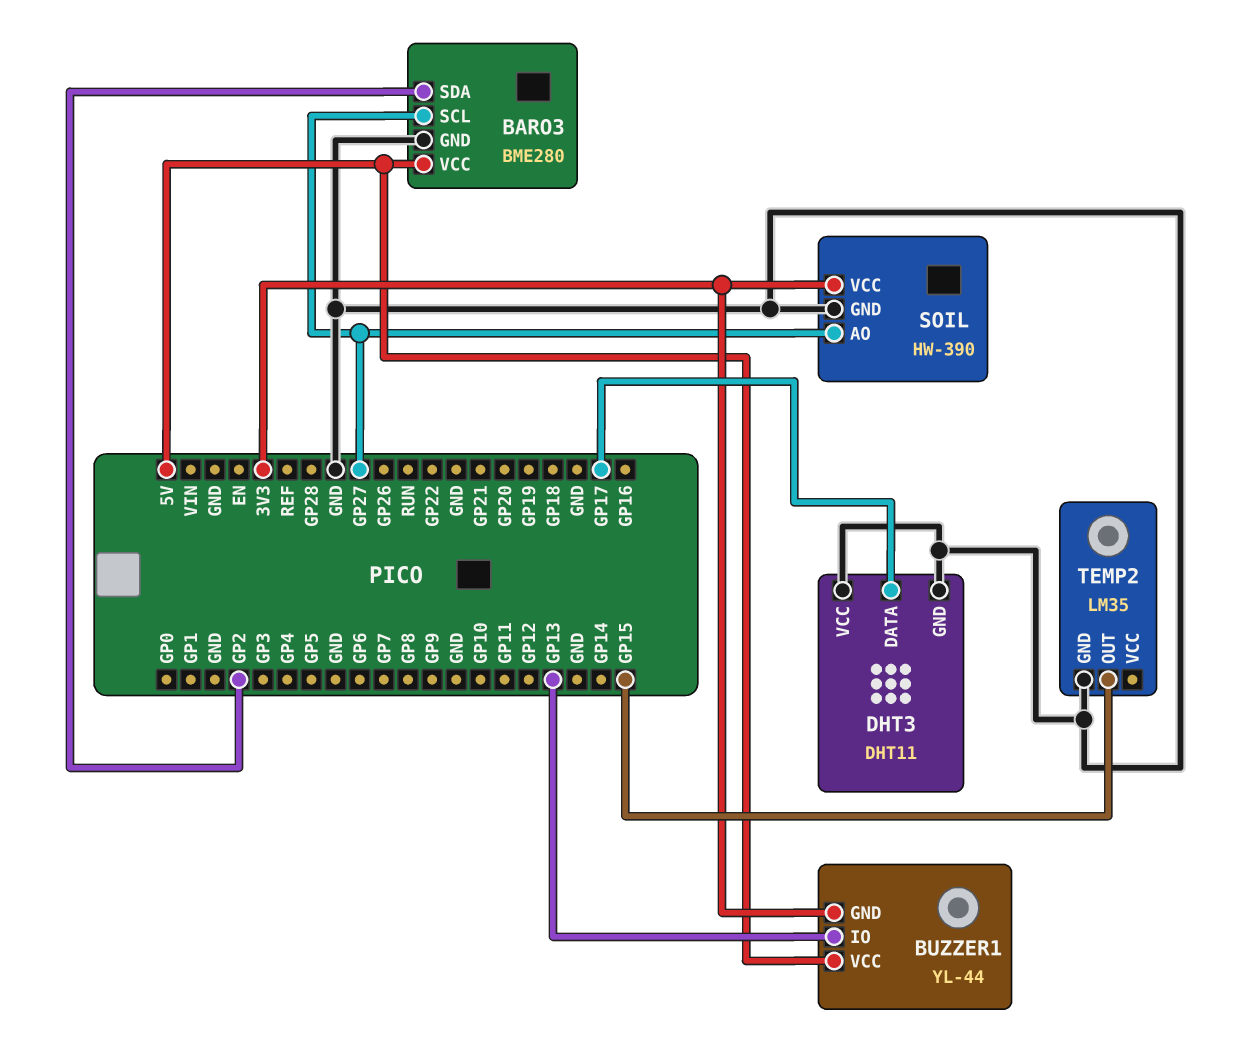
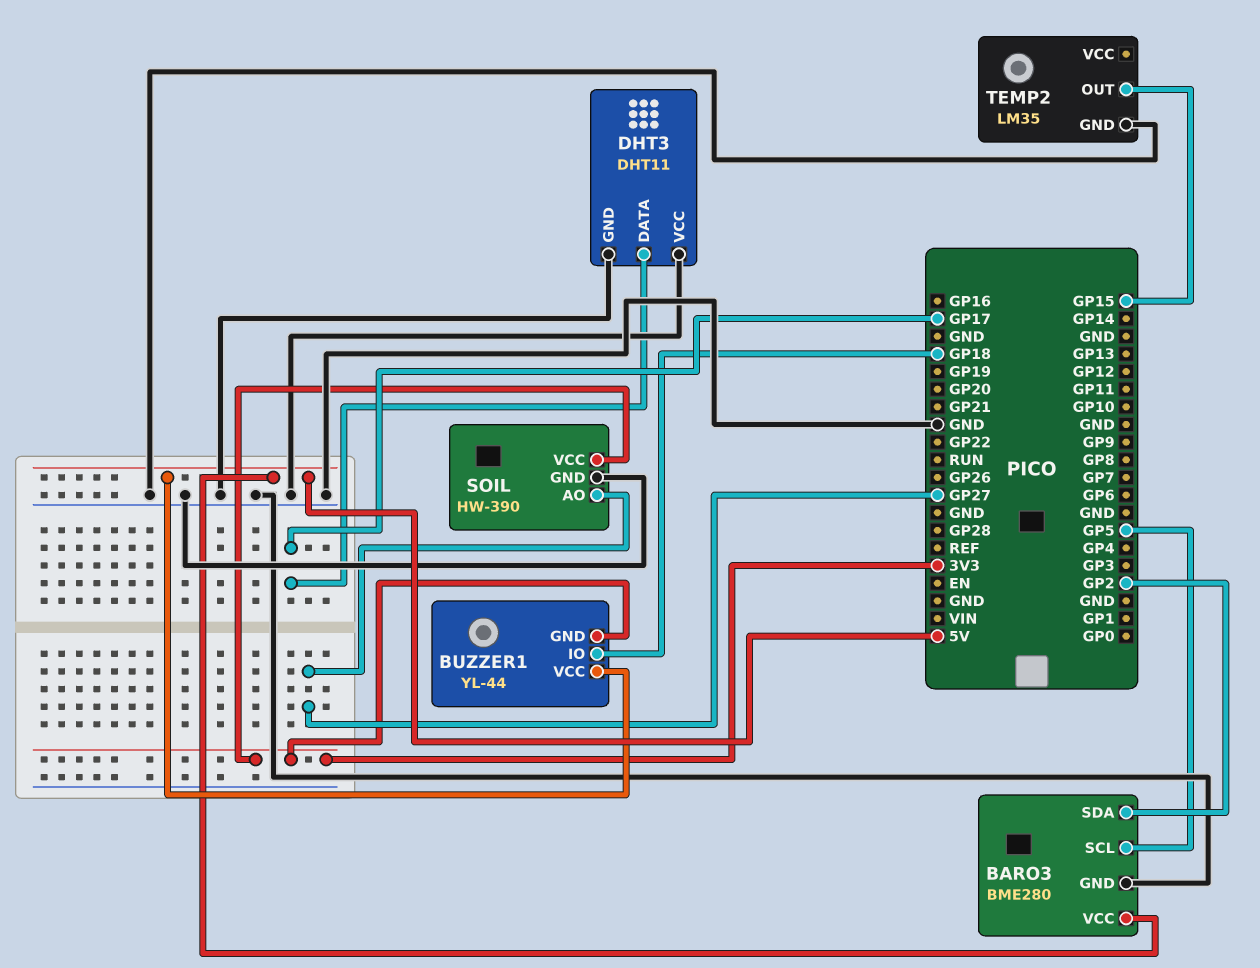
BARO3 pin SCL: GP27 -> GP5
BUZZER1 pin IO: GP13 -> GP18

